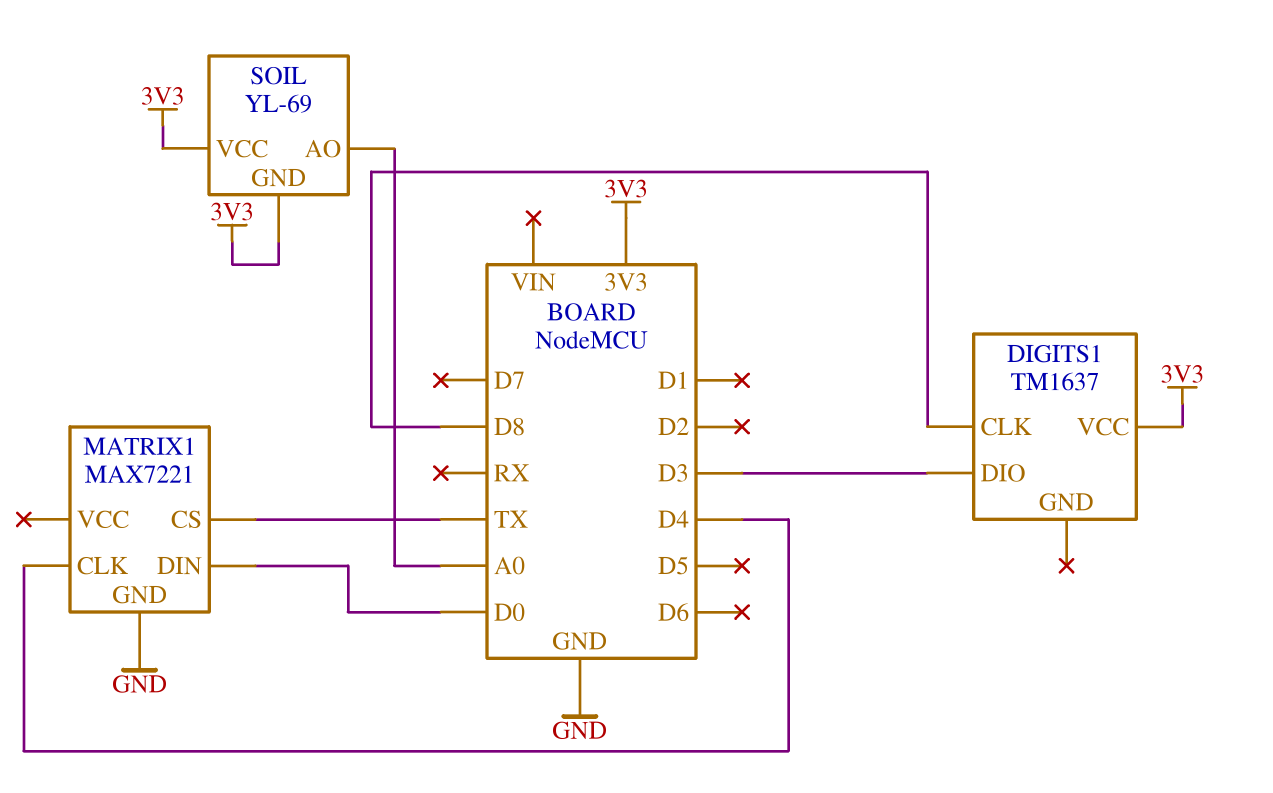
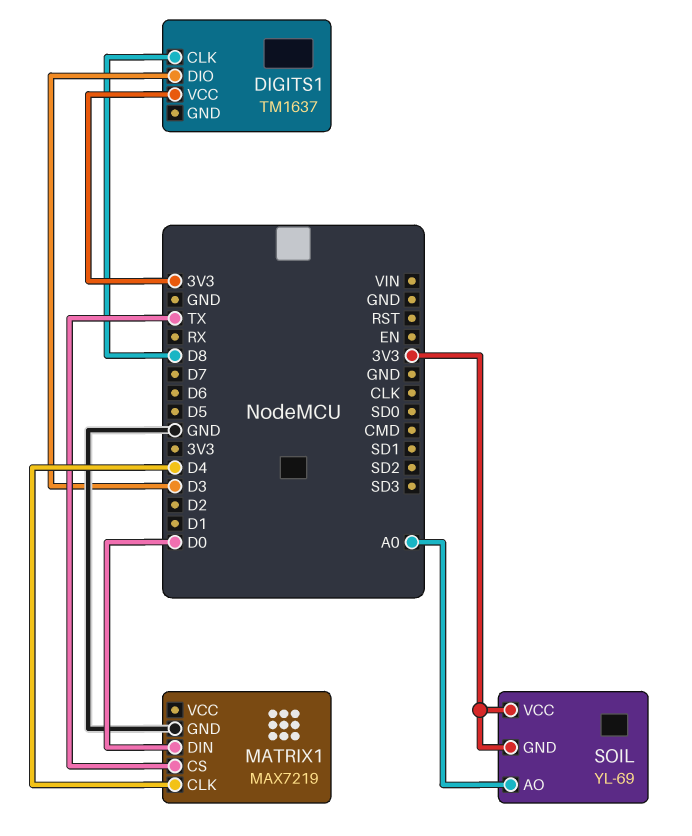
MATRIX1: MAX7221 -> MAX7219

